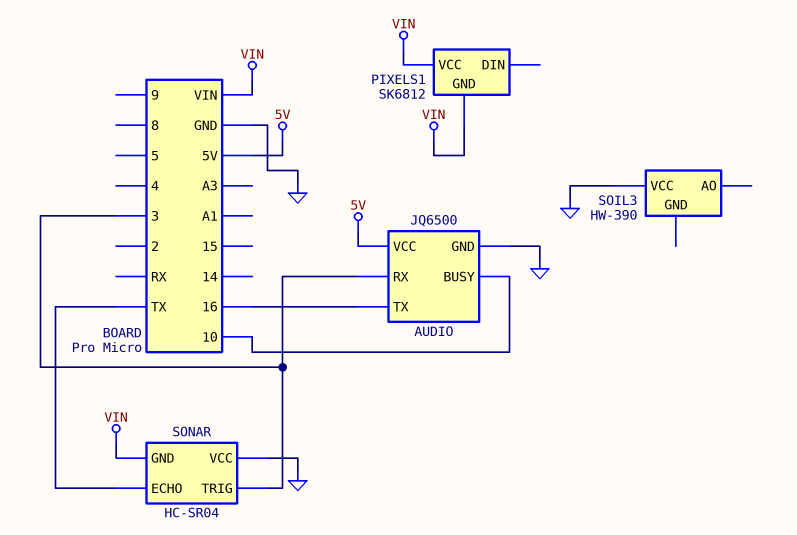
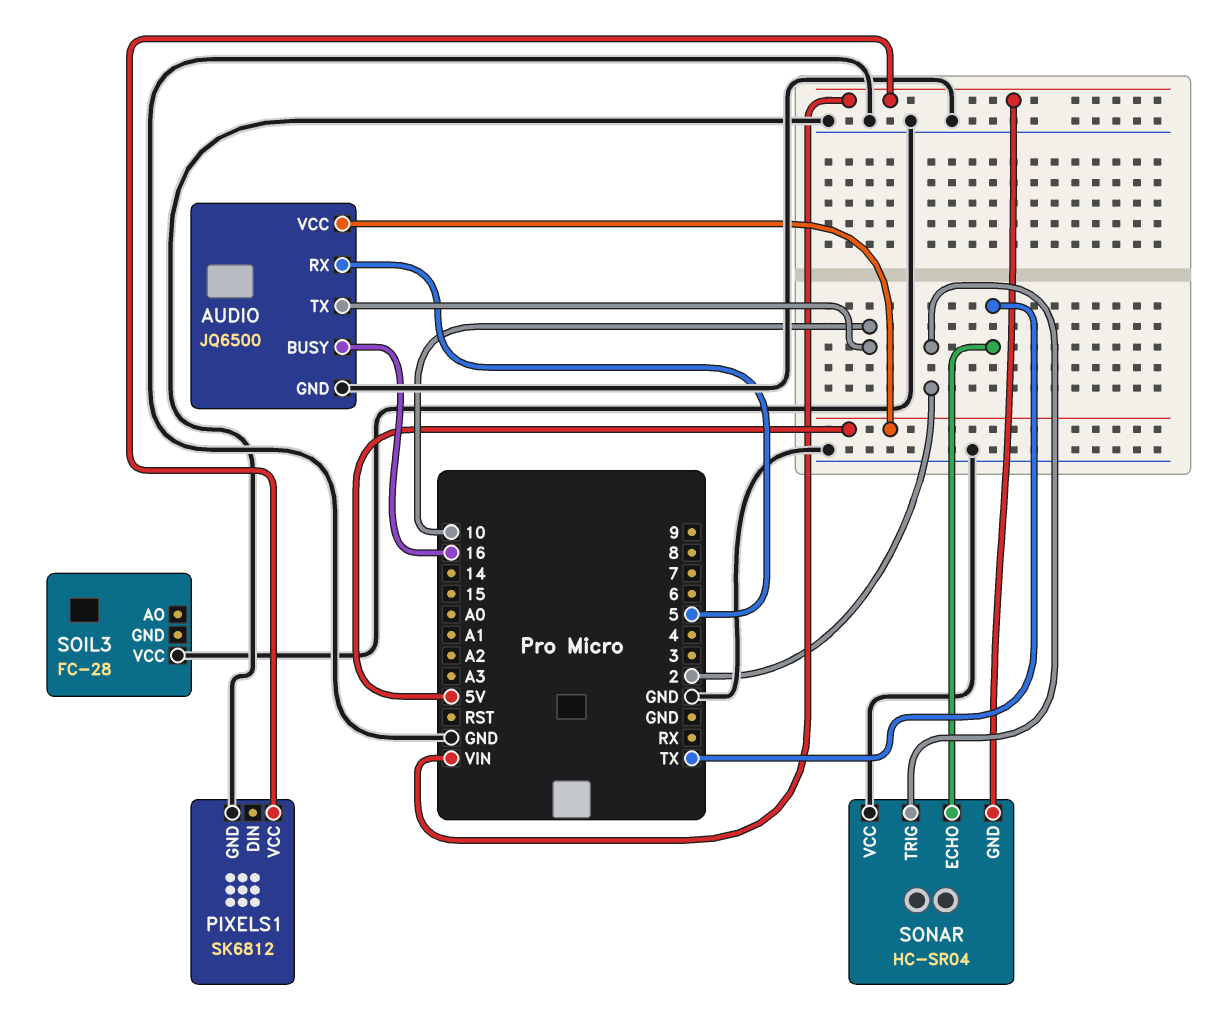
AUDIO pin BUSY: 10 -> 16
AUDIO pin RX: 3 -> 5
AUDIO pin TX: 16 -> 10
PIXELS1 pin GND: VIN -> GND
SOIL3: HW-390 -> FC-28
SONAR pin TRIG: 3 -> 2

